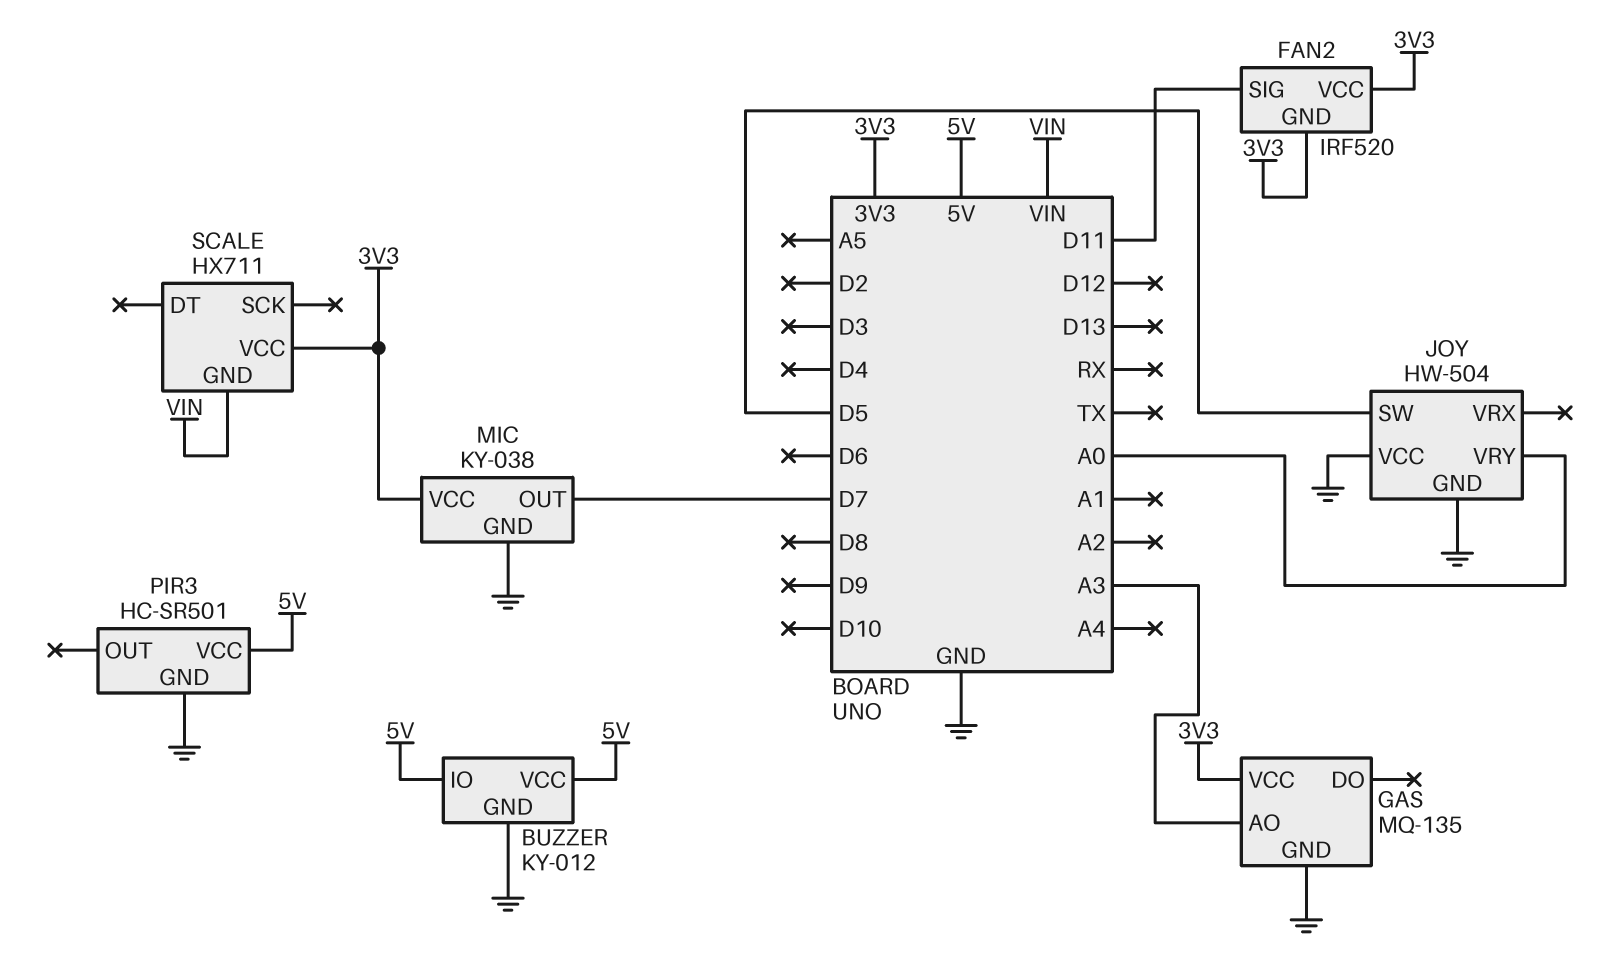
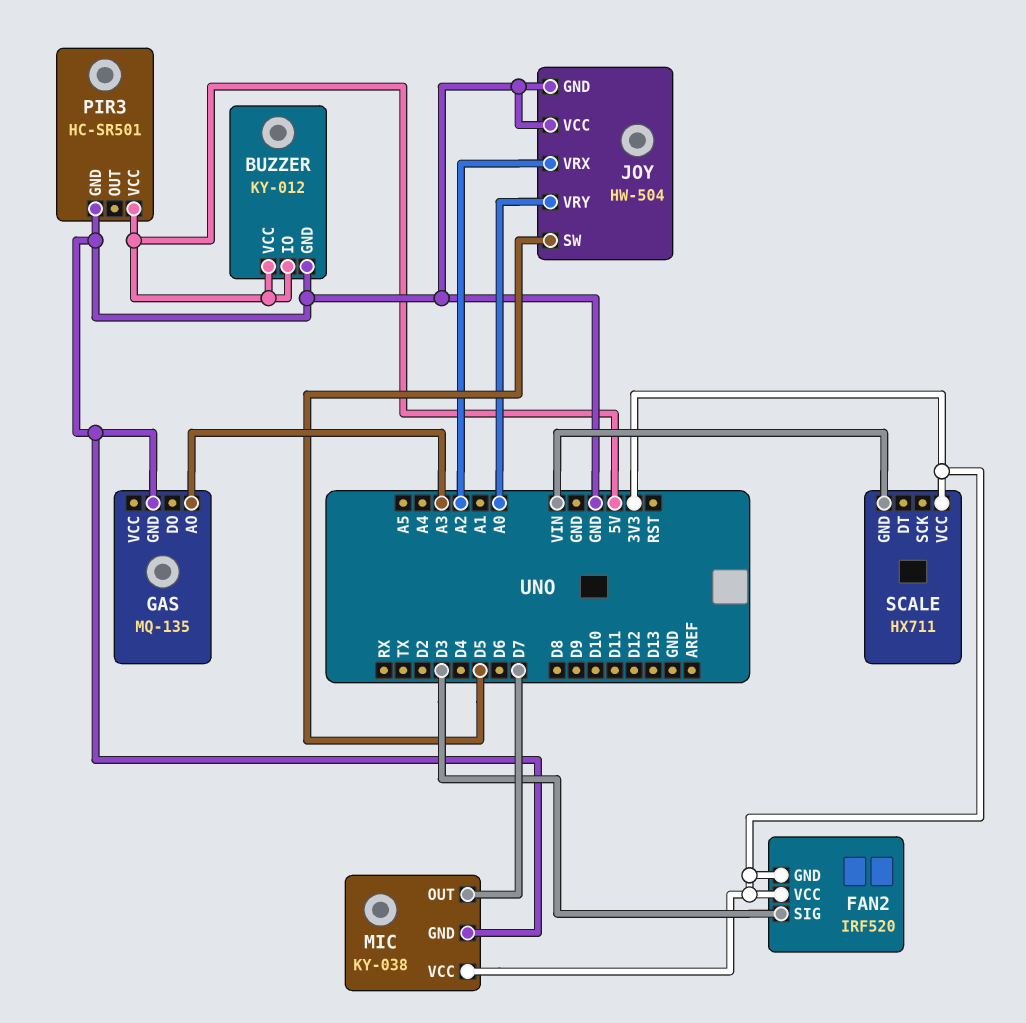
FAN2 pin SIG: D11 -> D3
GAS pin VCC: 3V3 -> none
JOY pin VRX: none -> A2

